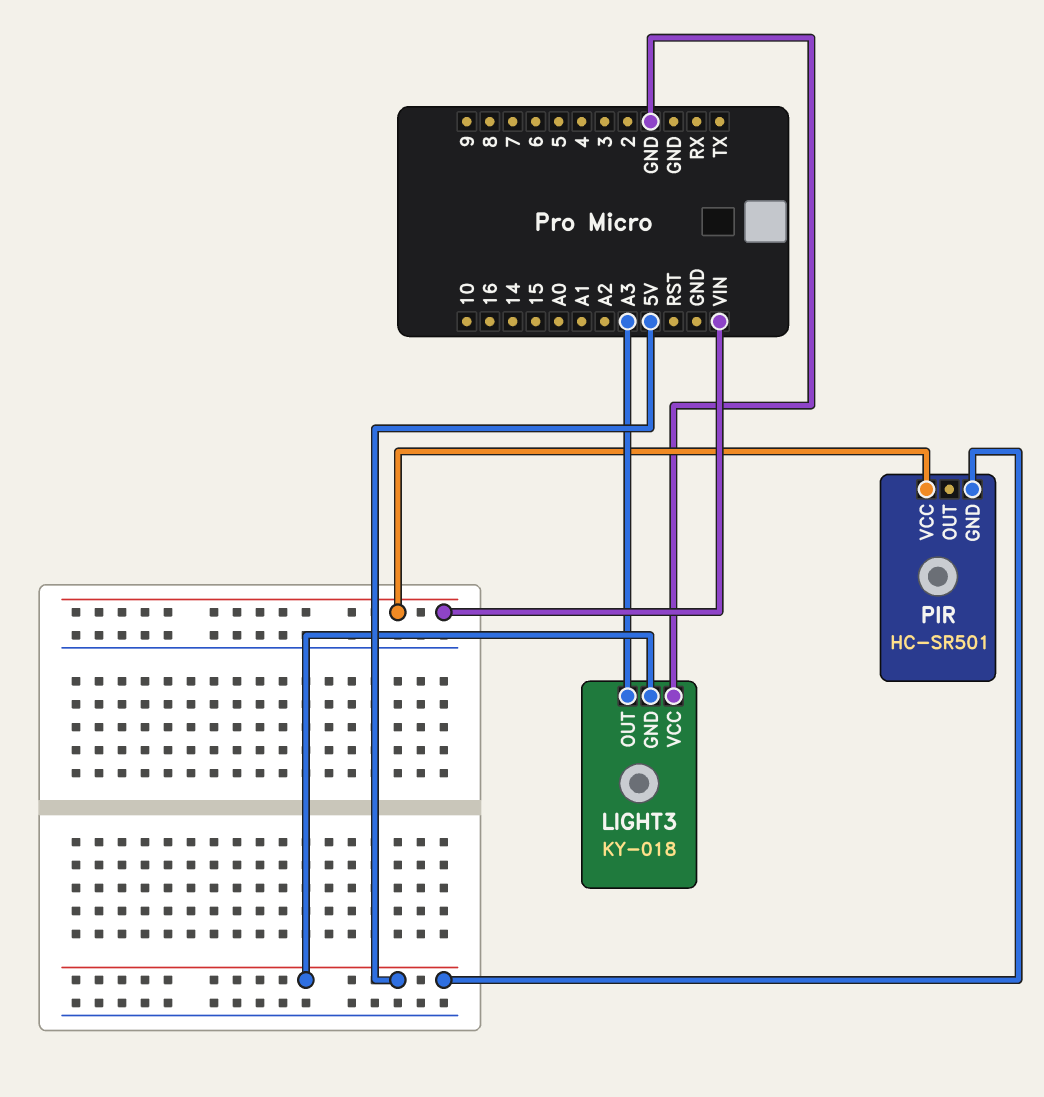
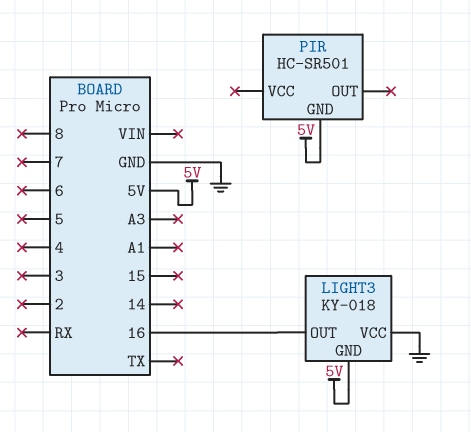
LIGHT3 pin OUT: A3 -> 16
PIR pin VCC: VIN -> none

